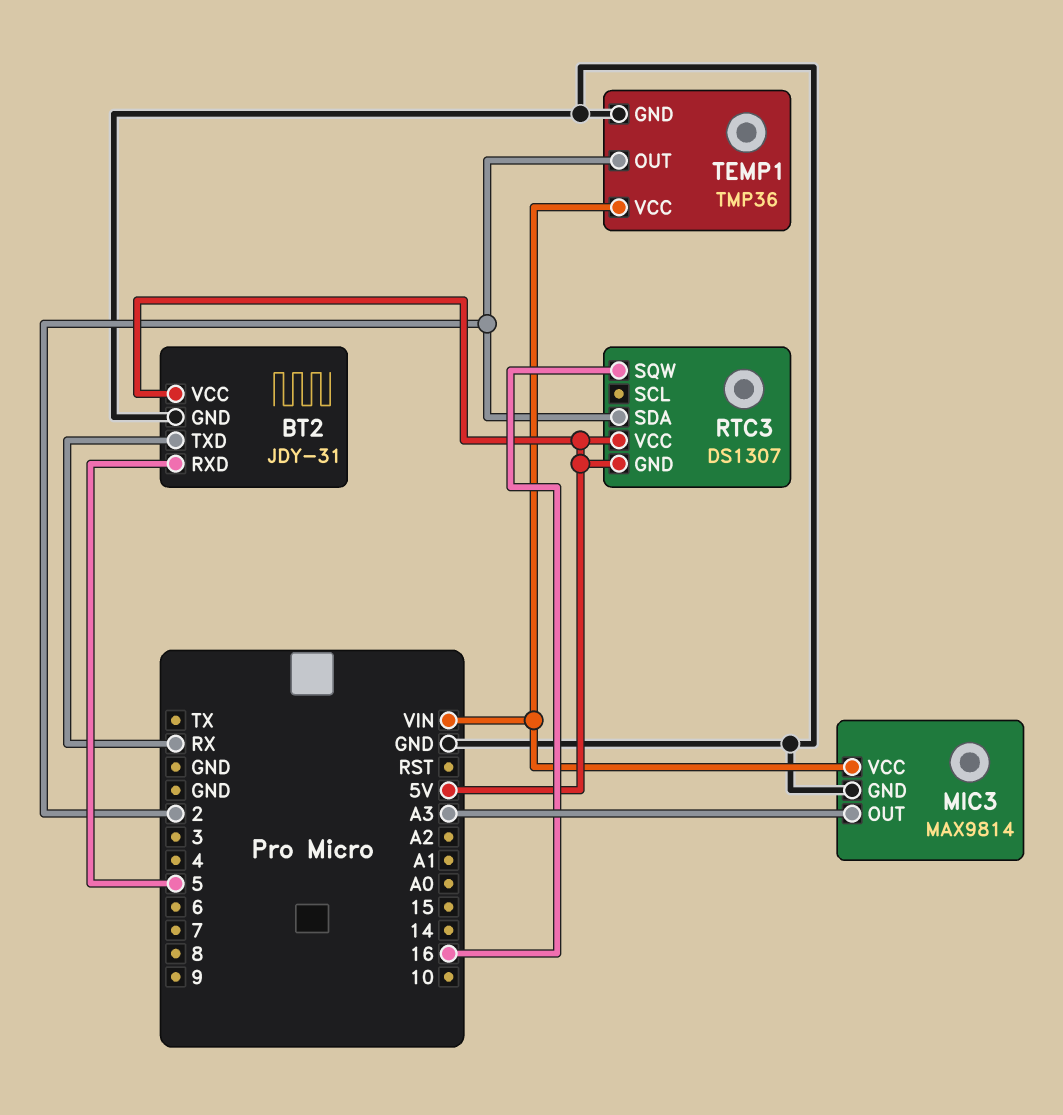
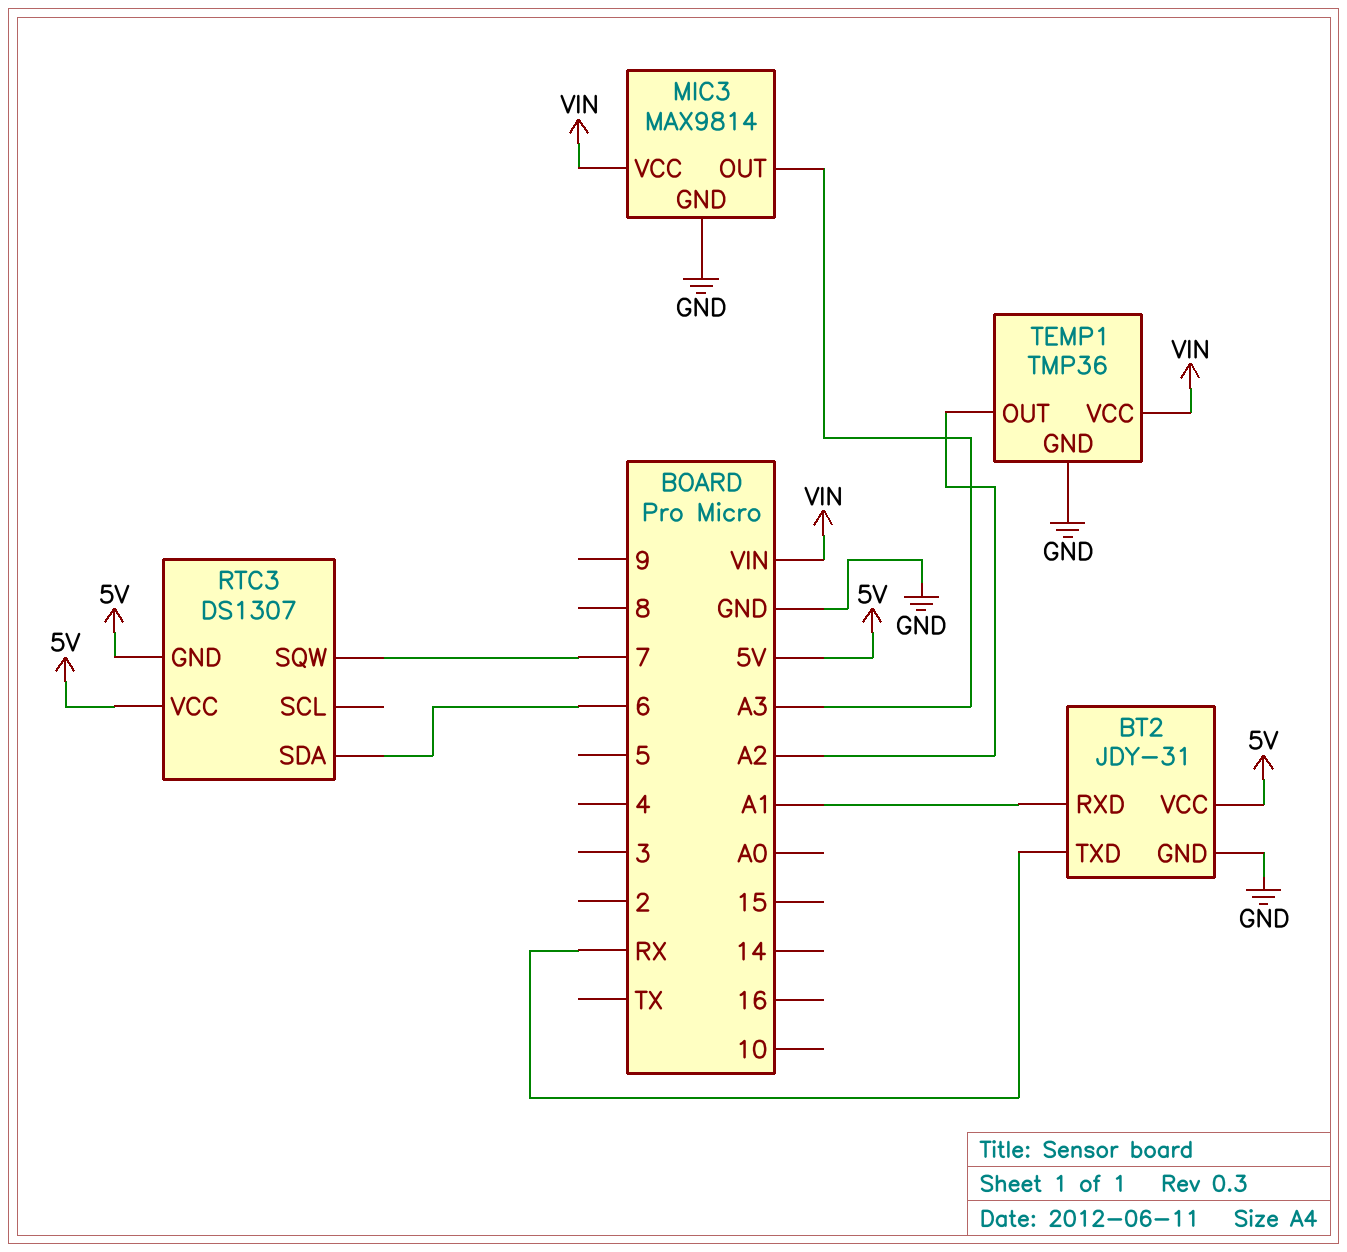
BT2 pin RXD: 5 -> A1
RTC3 pin SDA: 2 -> 6
RTC3 pin SQW: 16 -> 7
TEMP1 pin OUT: 2 -> A2

